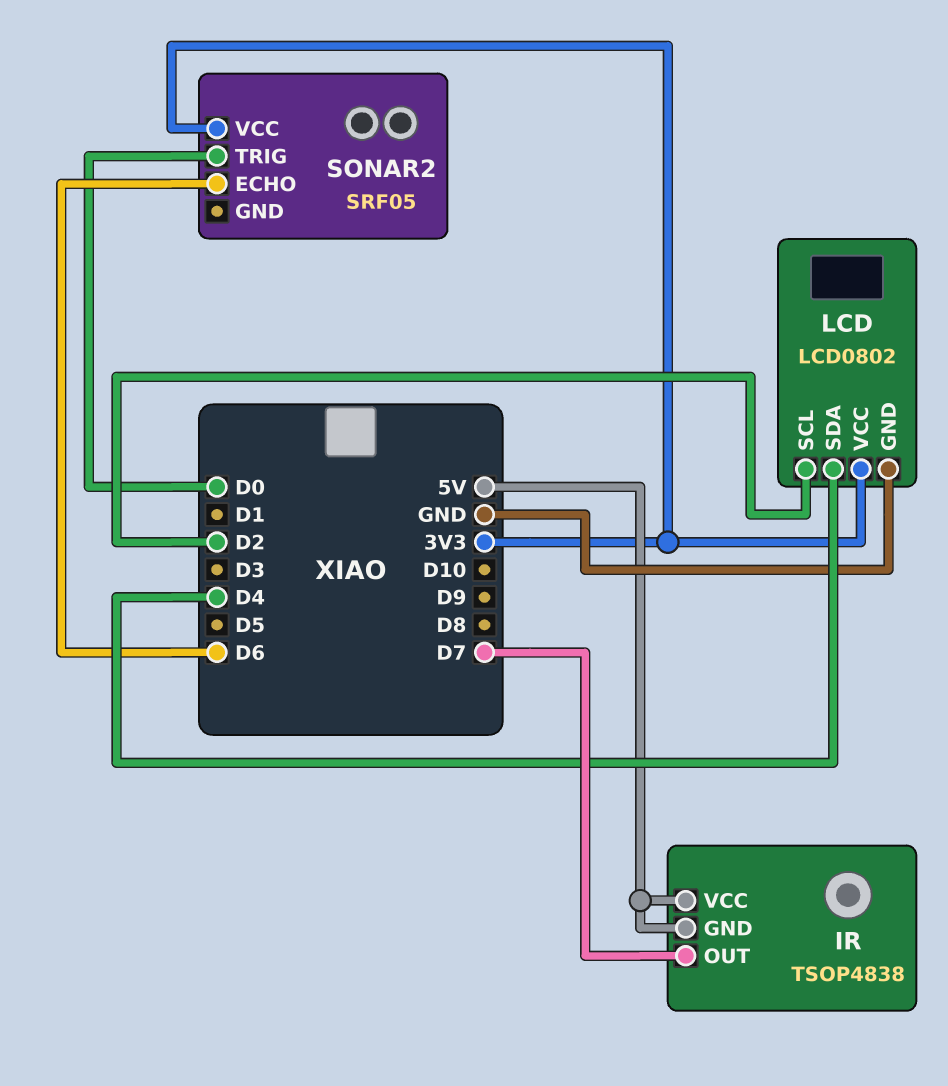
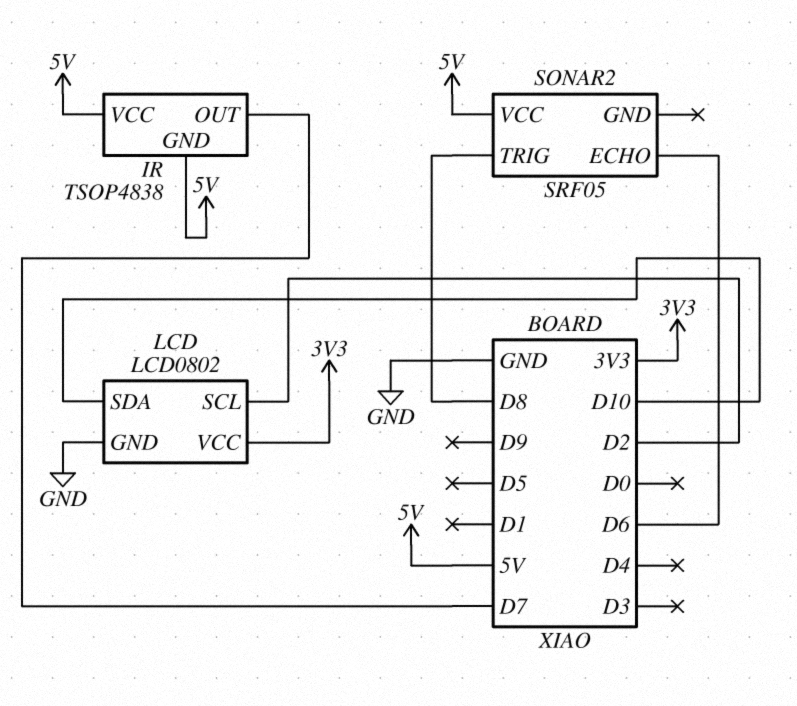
LCD pin SDA: D4 -> D10
SONAR2 pin TRIG: D0 -> D8
SONAR2 pin VCC: 3V3 -> 5V

